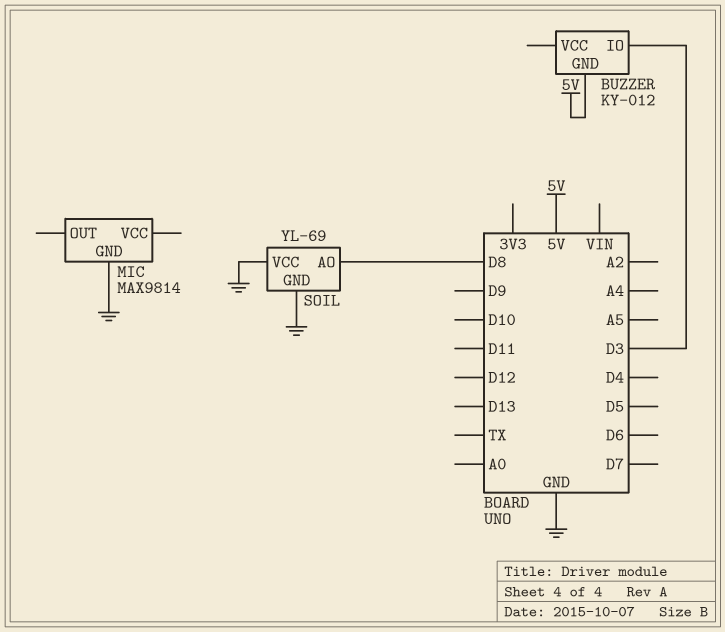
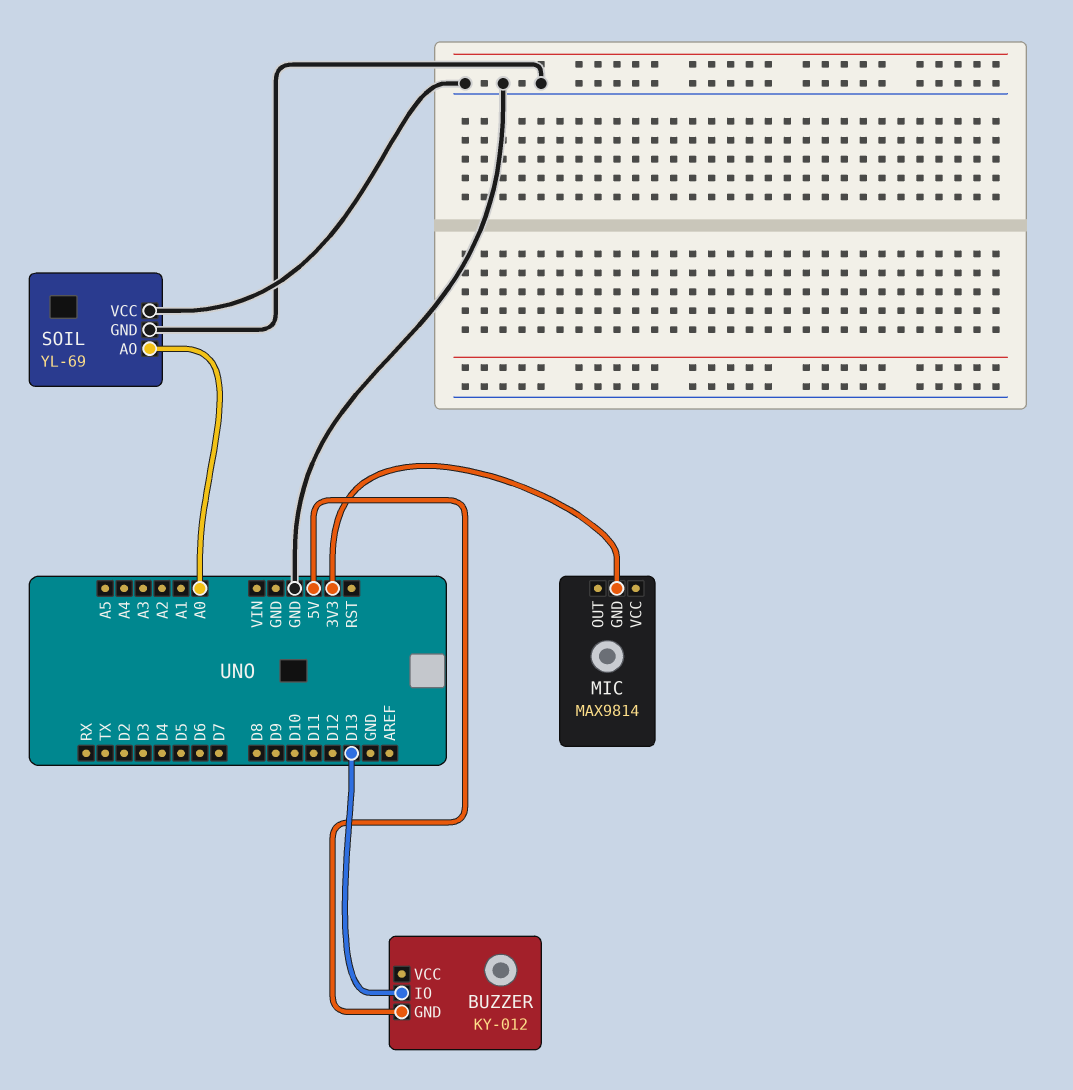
BUZZER pin IO: D3 -> D13
MIC pin GND: GND -> 3V3
SOIL pin AO: D8 -> A0

